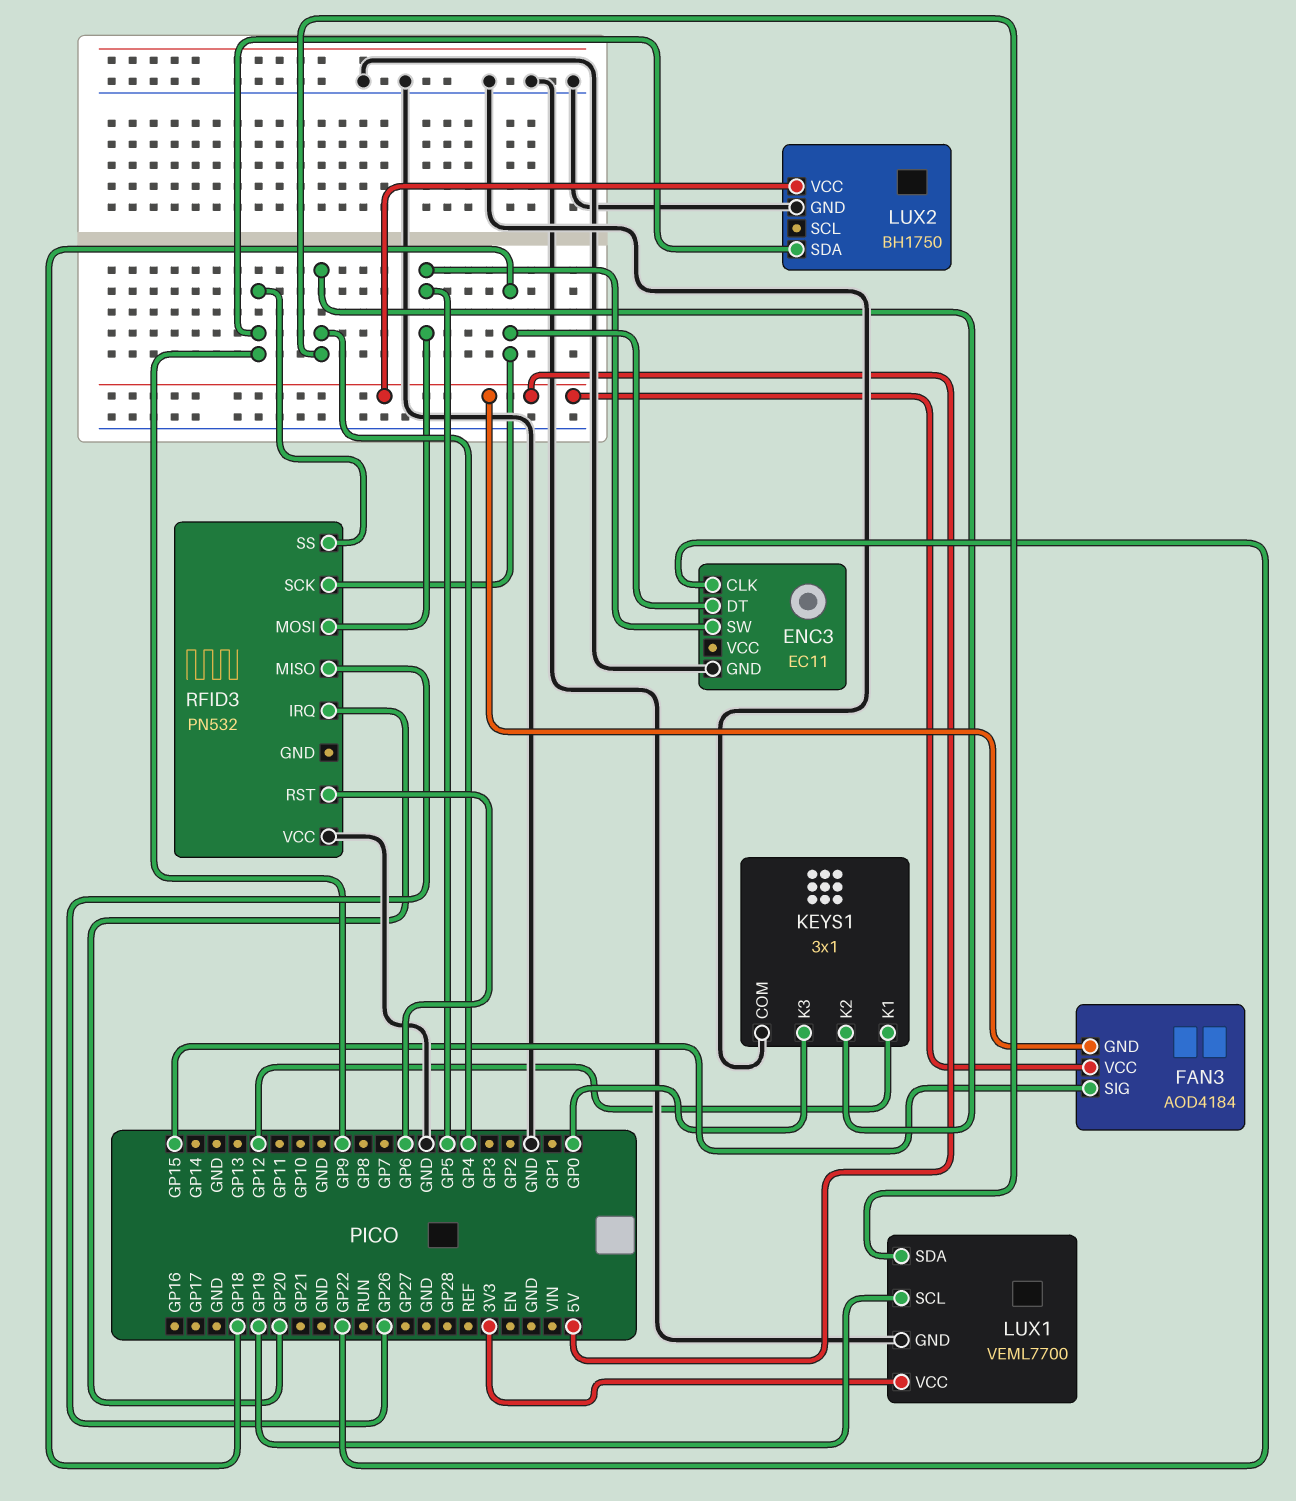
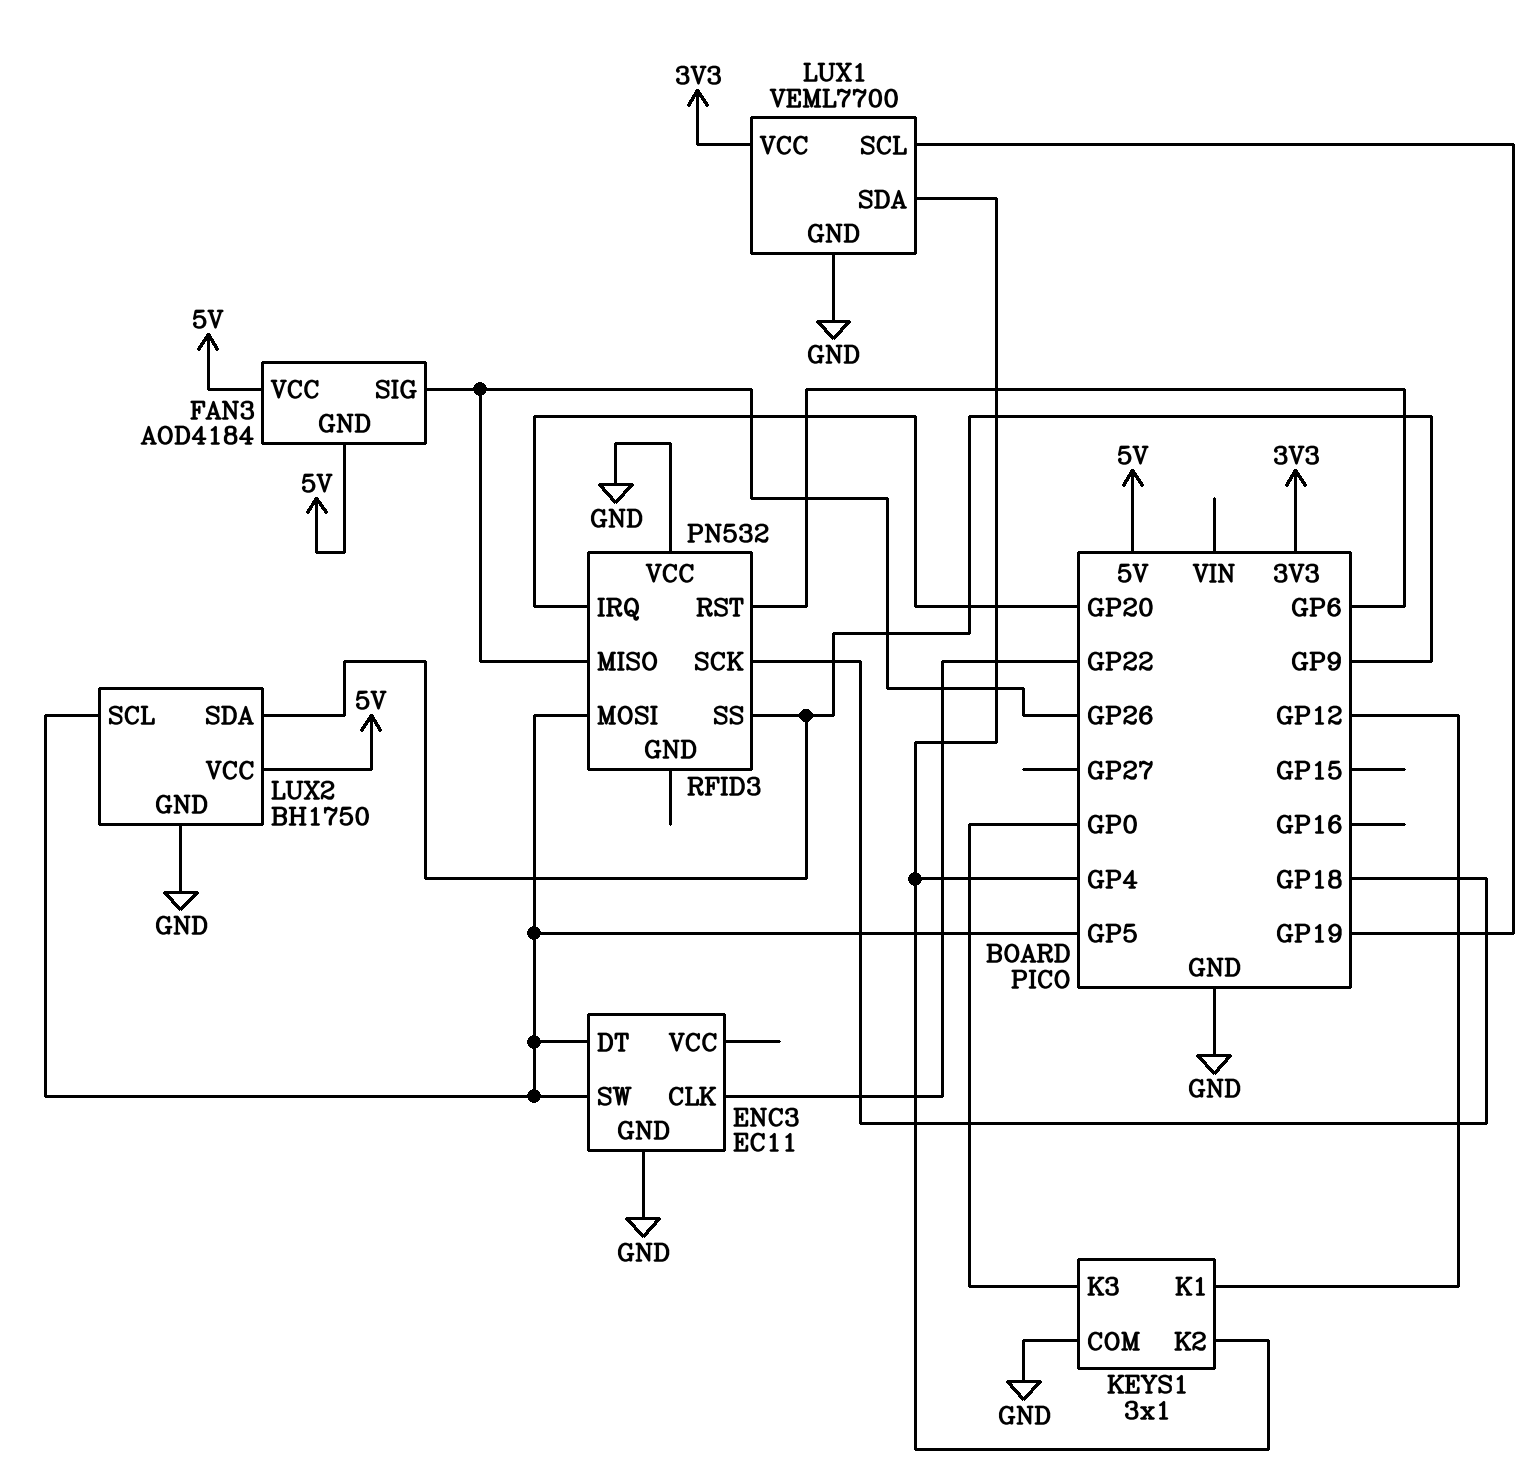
ENC3 pin DT: GP18 -> GP5
FAN3 pin SIG: GP15 -> GP26
LUX2 pin SCL: none -> GP5

